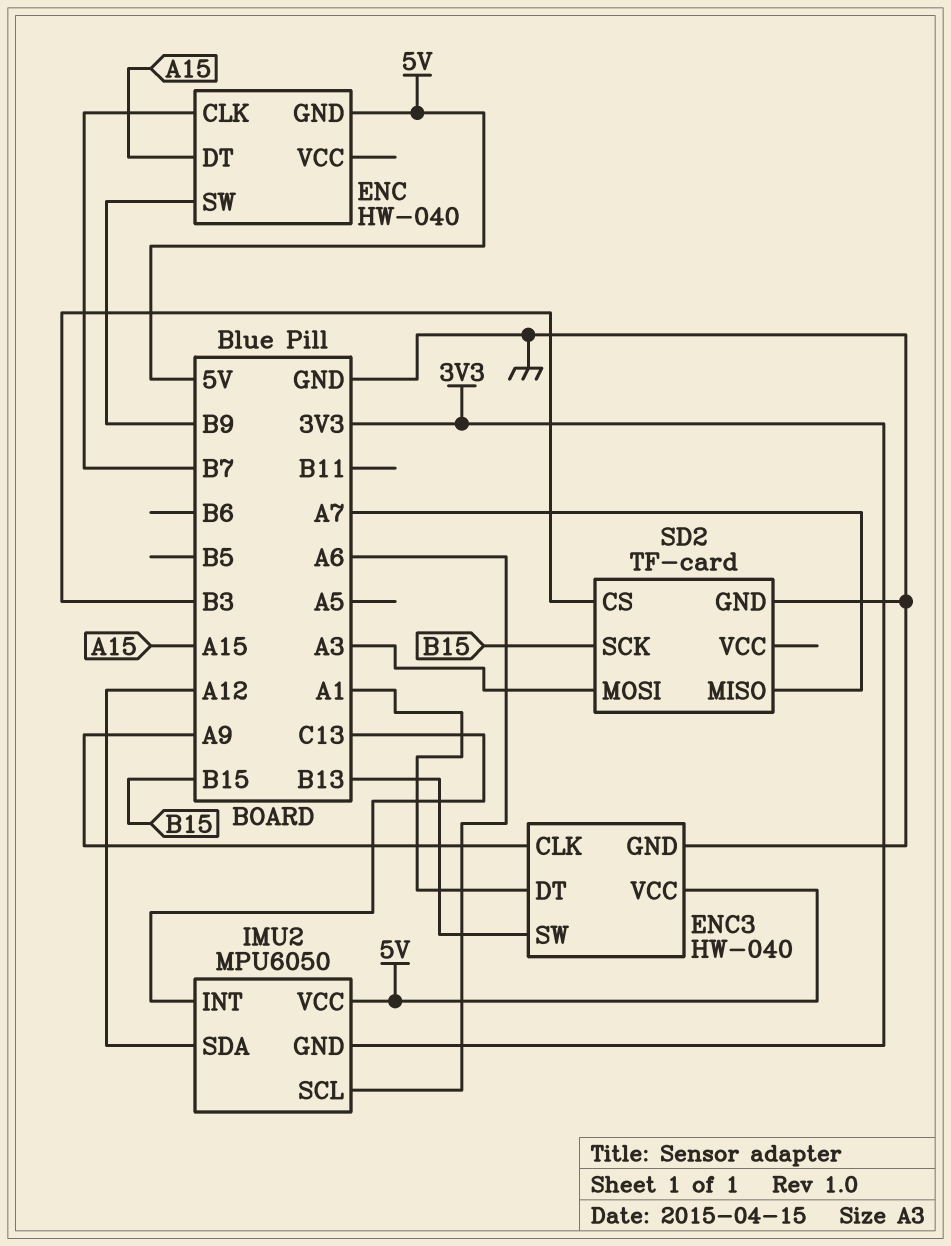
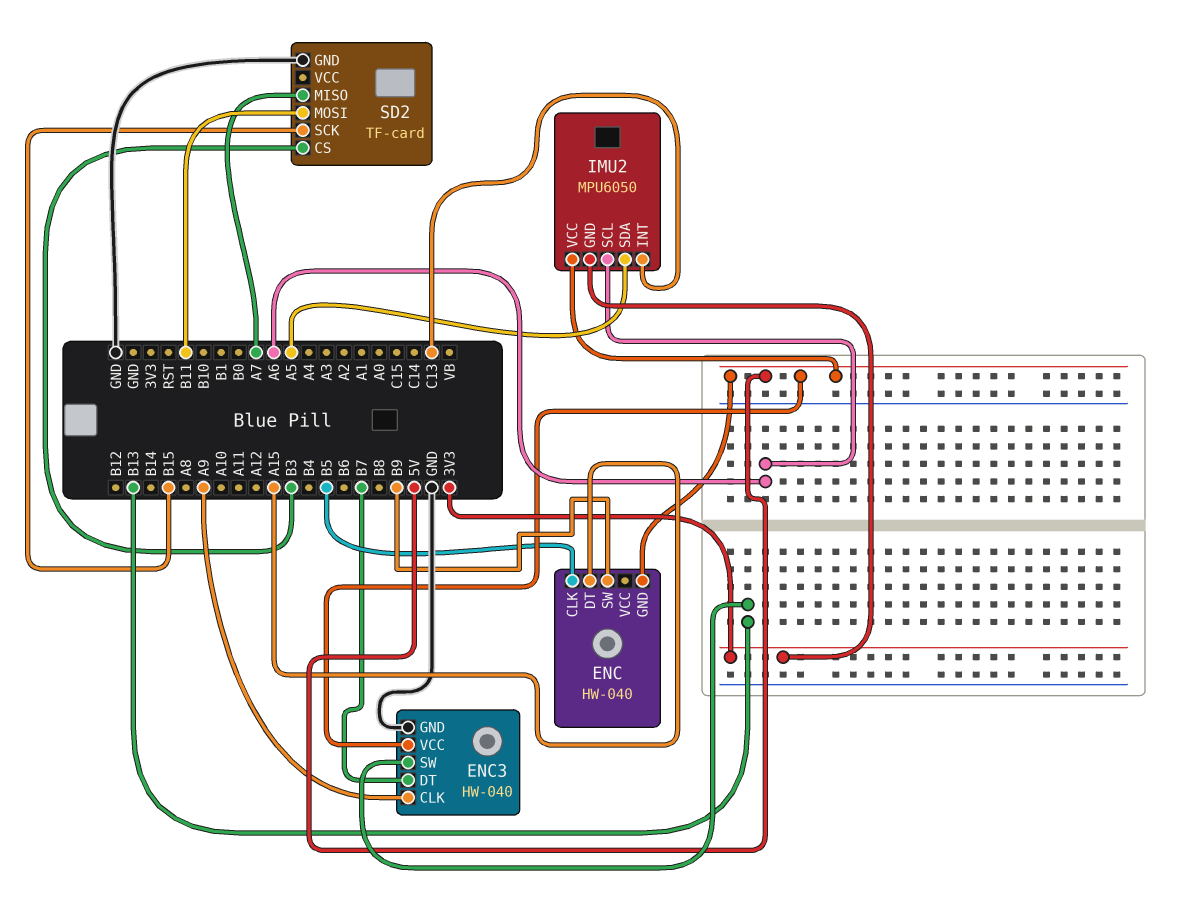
ENC pin CLK: B7 -> B5
ENC3 pin DT: A1 -> B7
IMU2 pin SDA: A12 -> A5
SD2 pin MOSI: A3 -> B11

